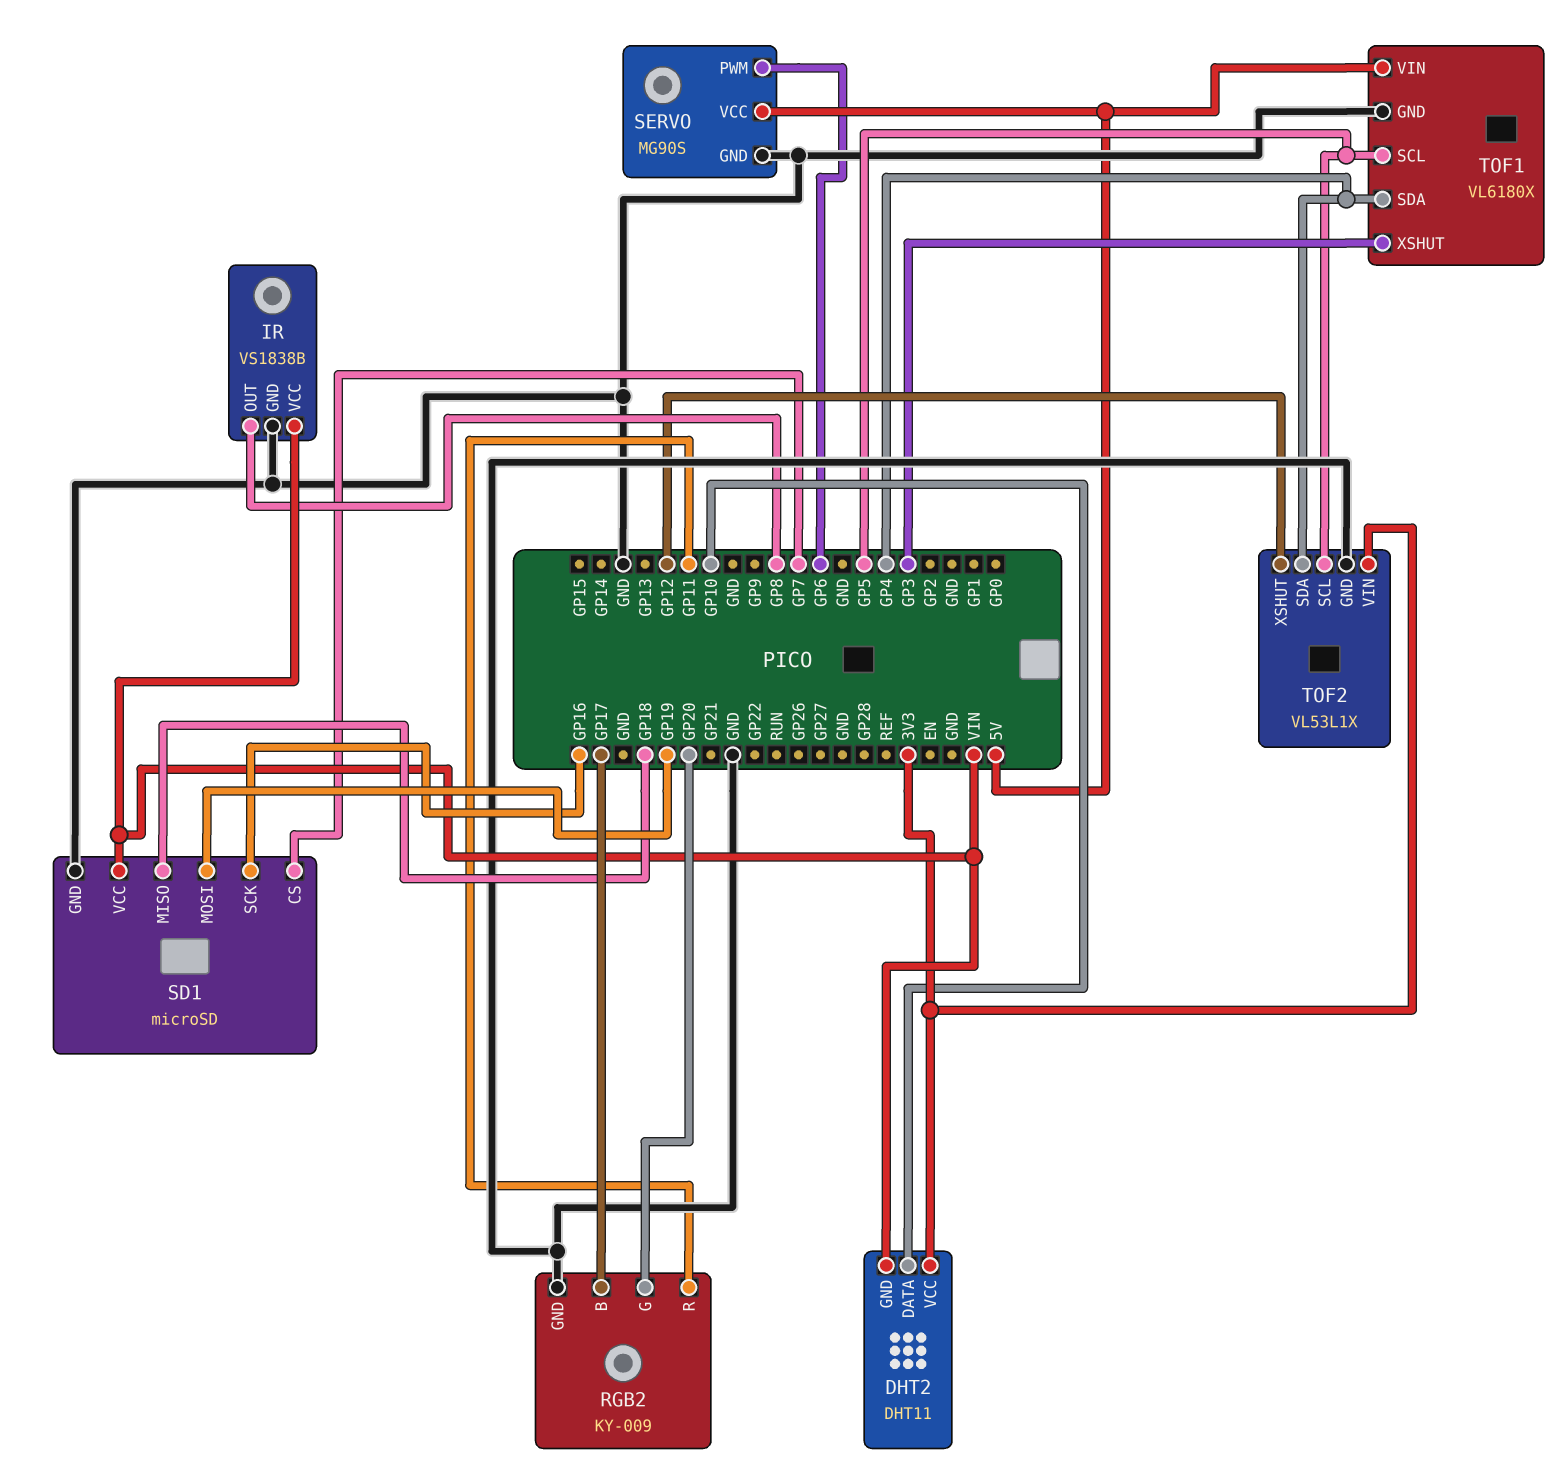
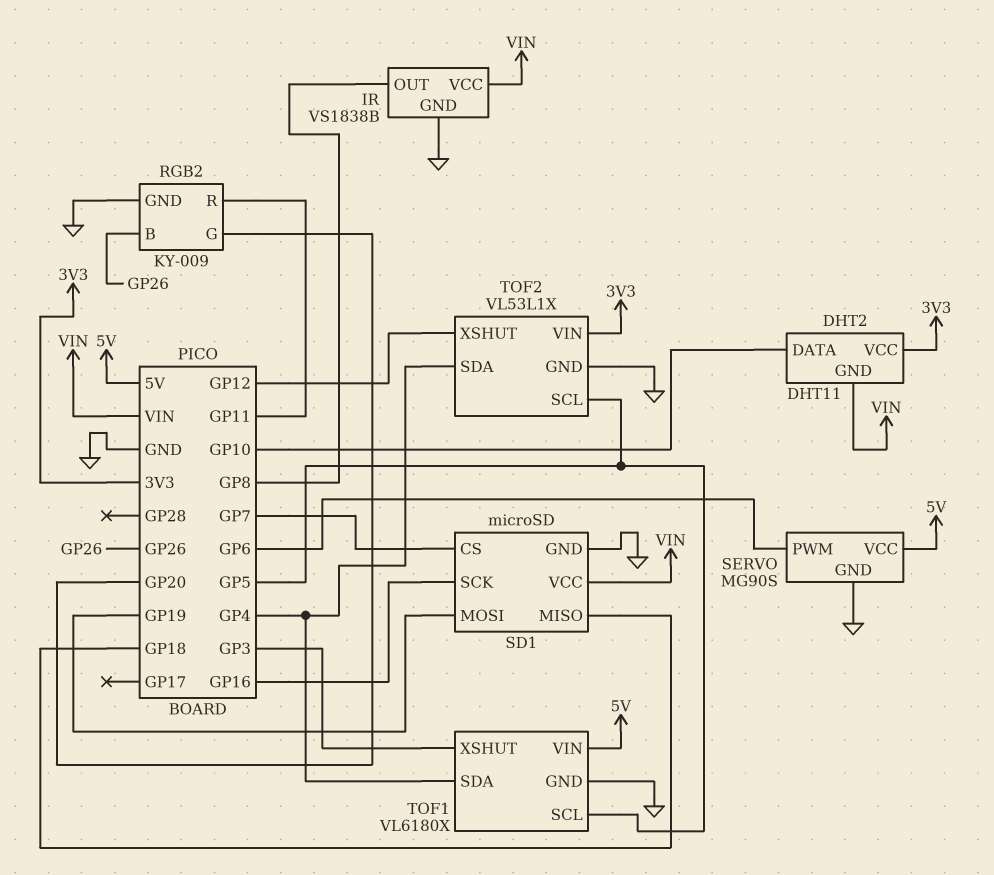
RGB2 pin B: GP17 -> GP26

